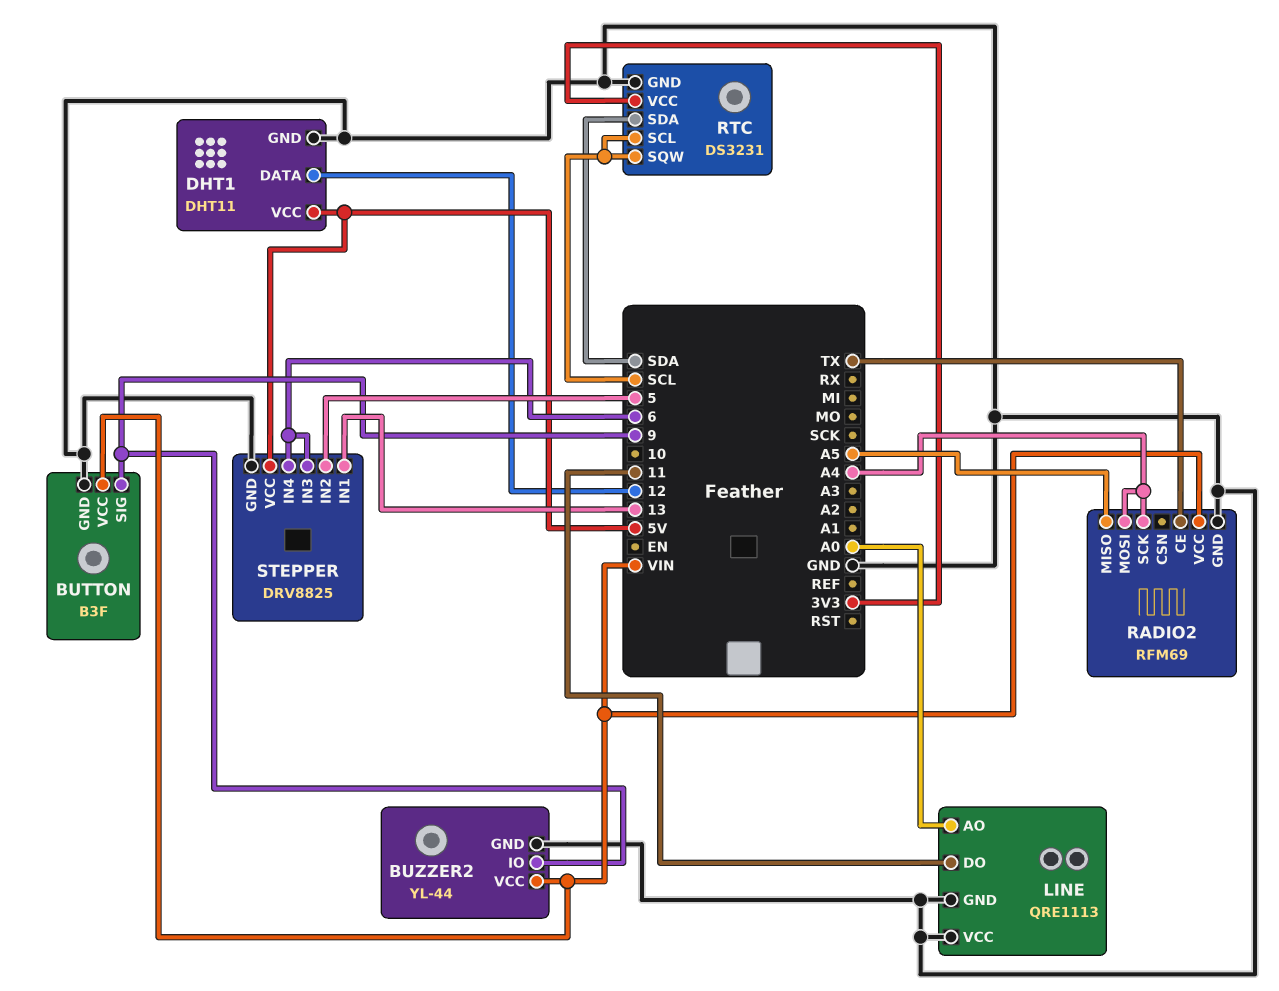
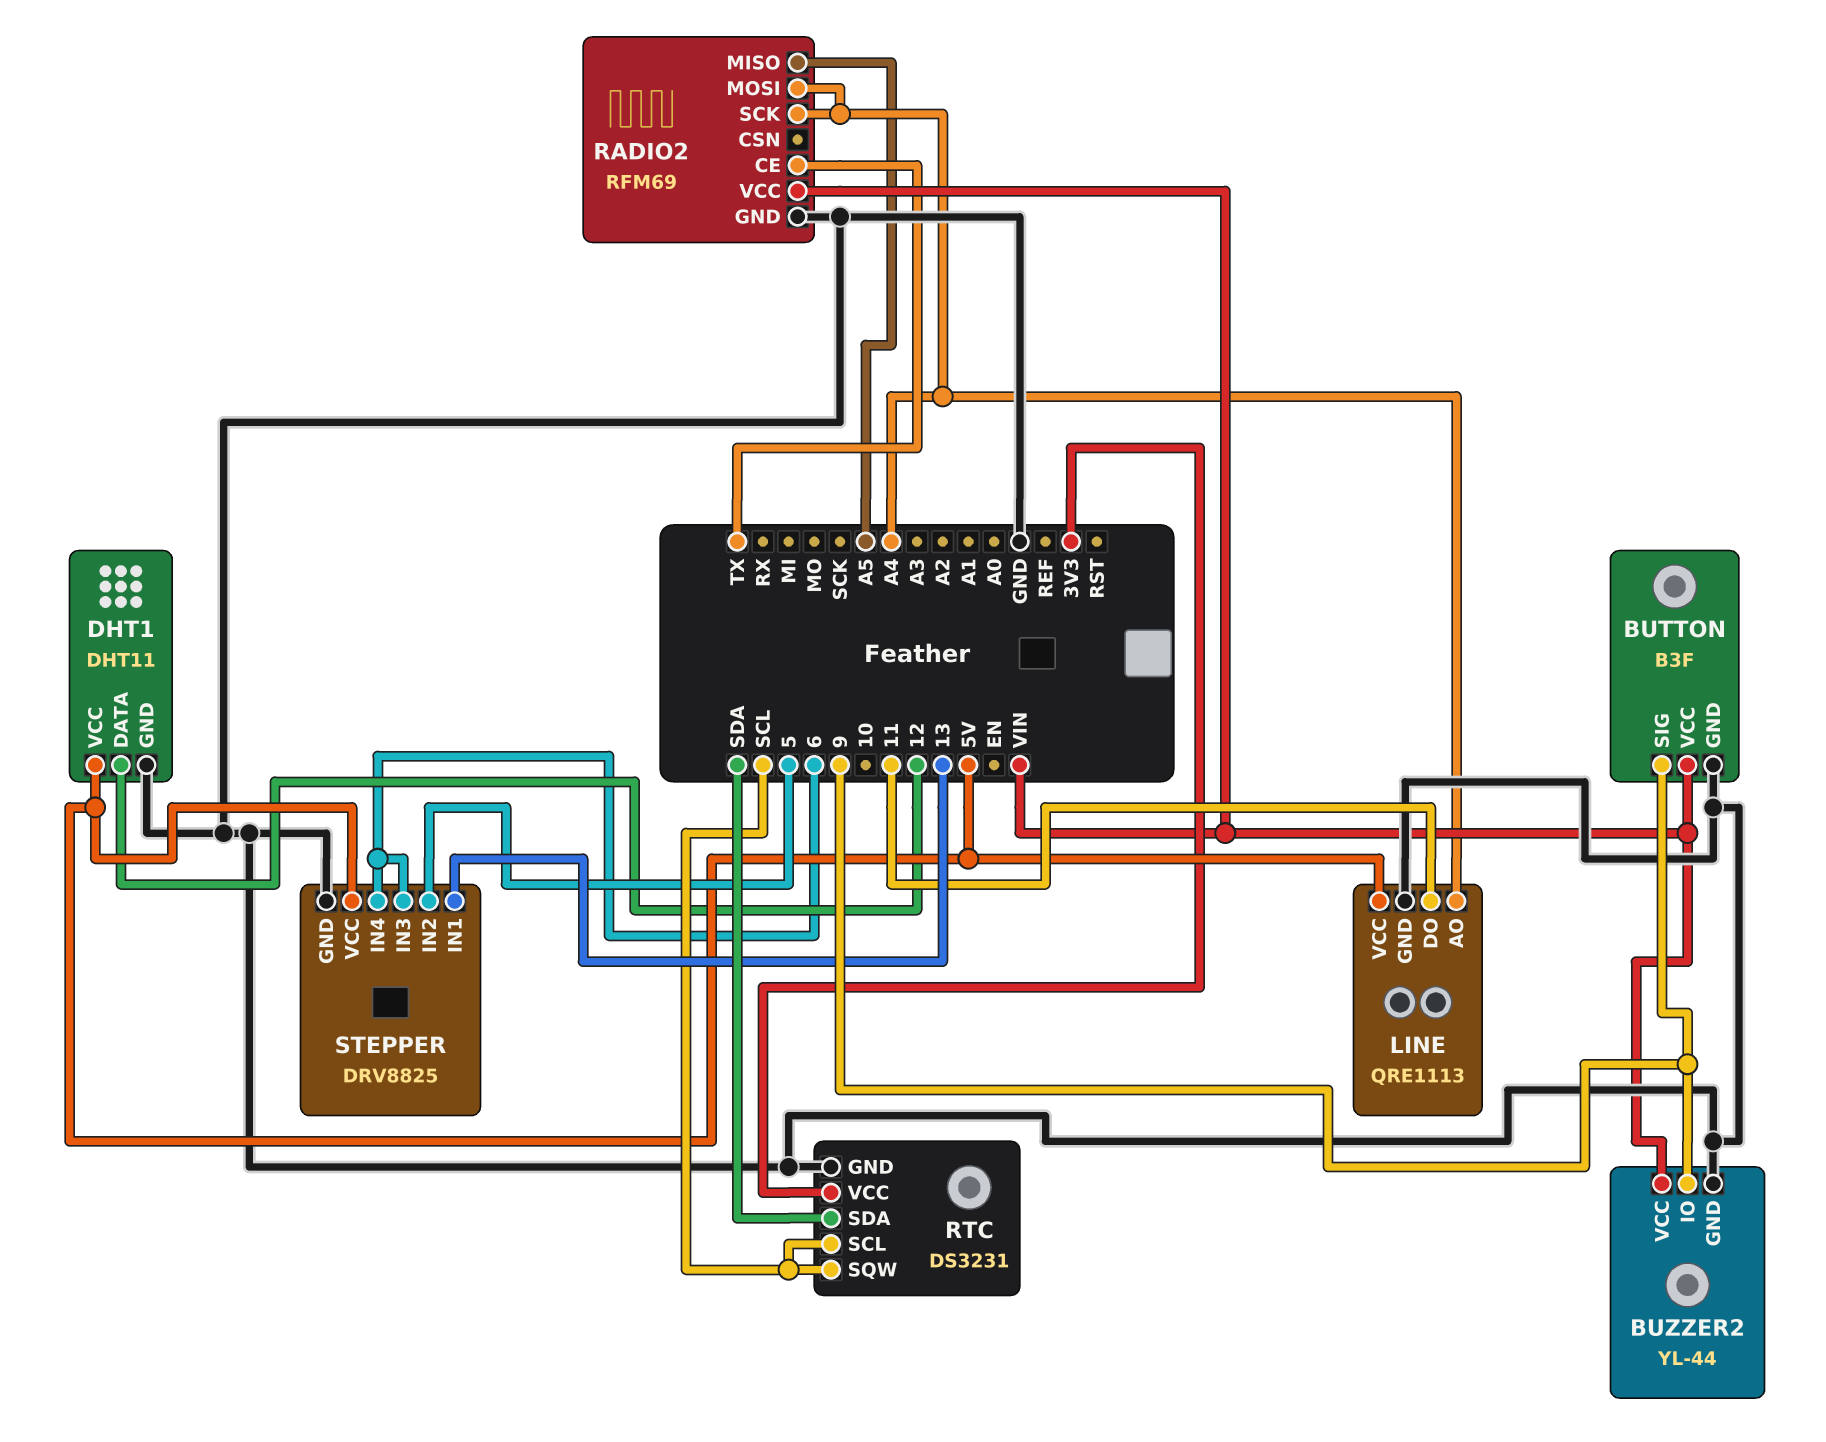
LINE pin AO: A0 -> A4
LINE pin VCC: GND -> 5V

